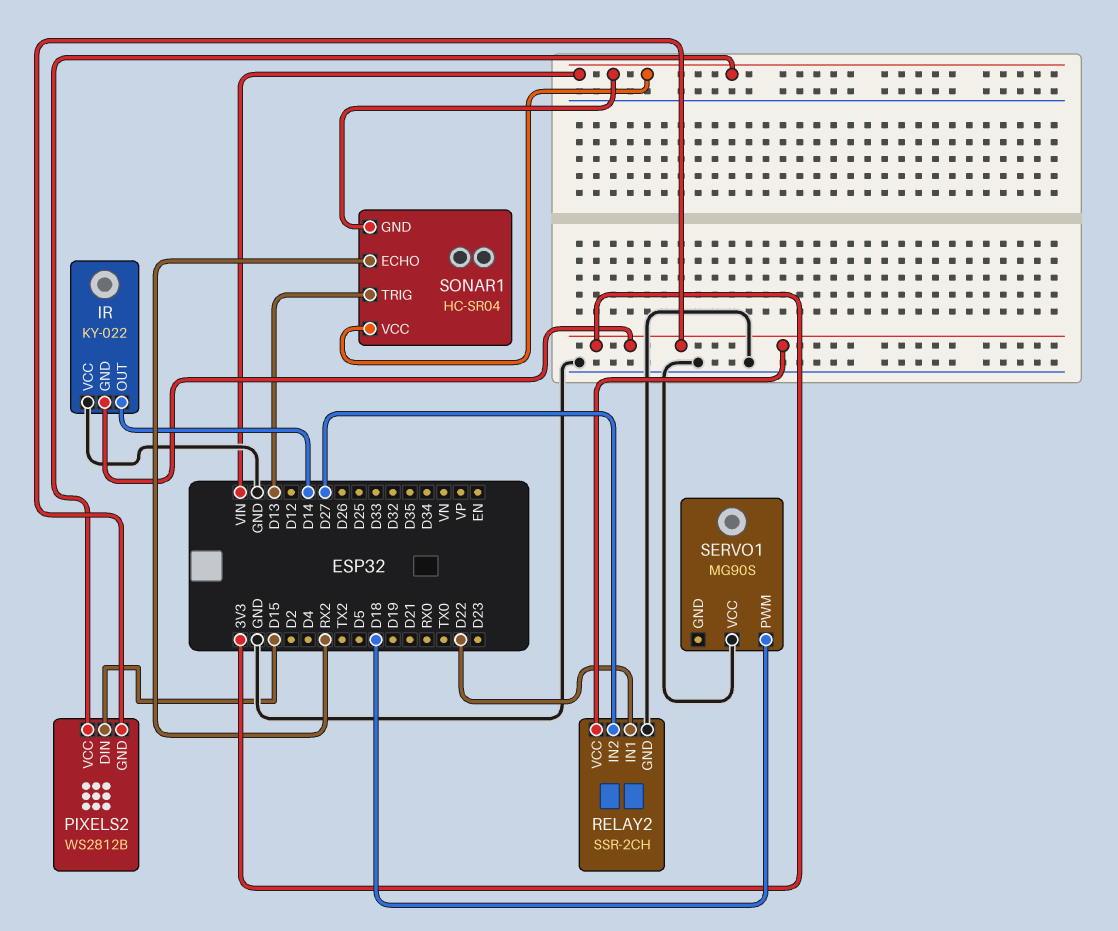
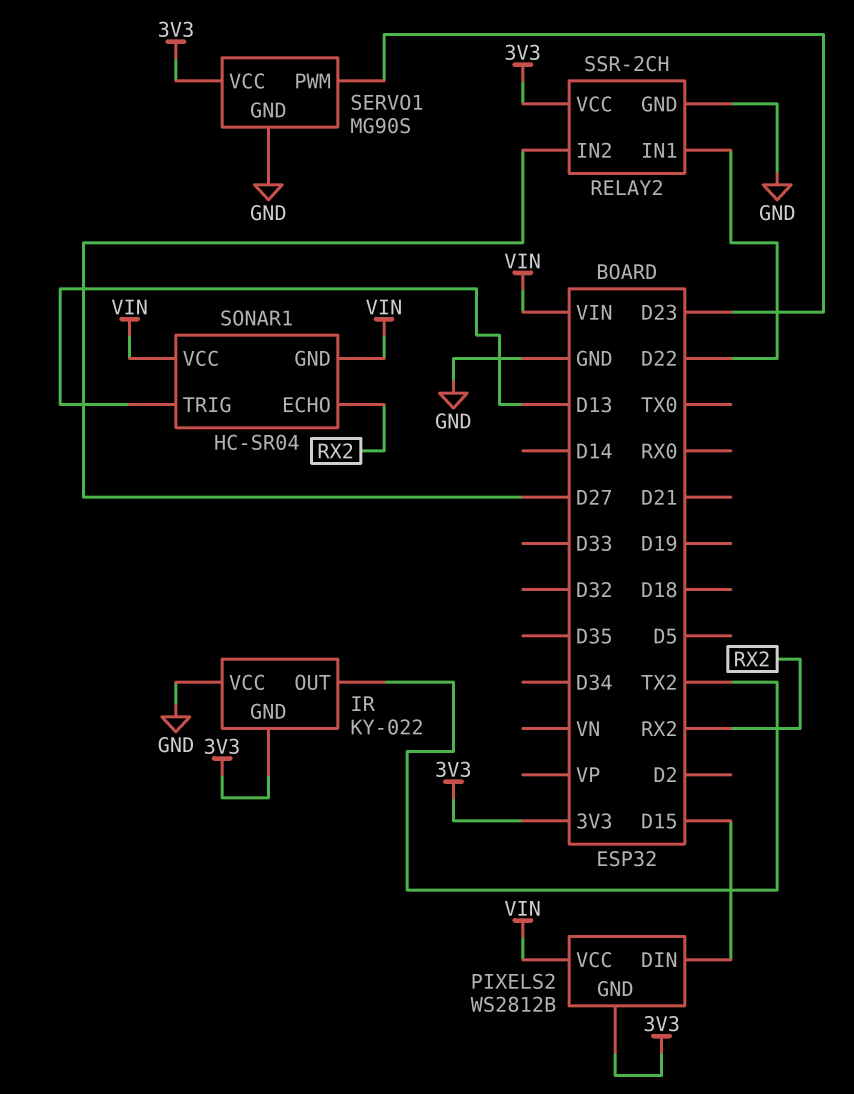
IR pin OUT: D14 -> TX2
SERVO1 pin GND: none -> GND
SERVO1 pin PWM: D18 -> D23
SERVO1 pin VCC: GND -> 3V3

